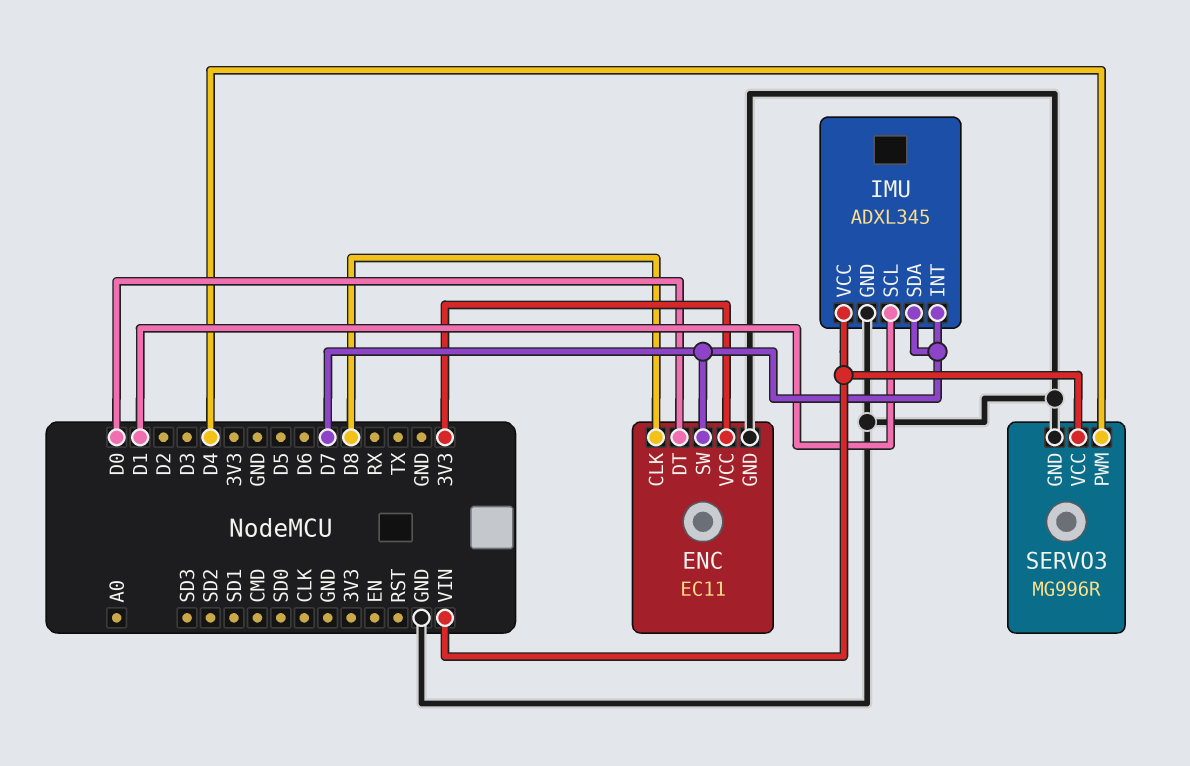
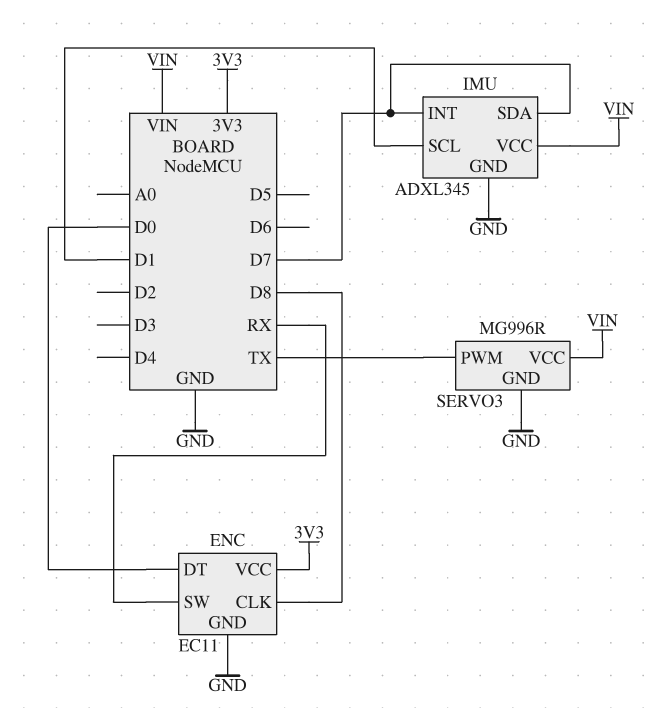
ENC pin SW: D7 -> RX
SERVO3 pin PWM: D4 -> TX

